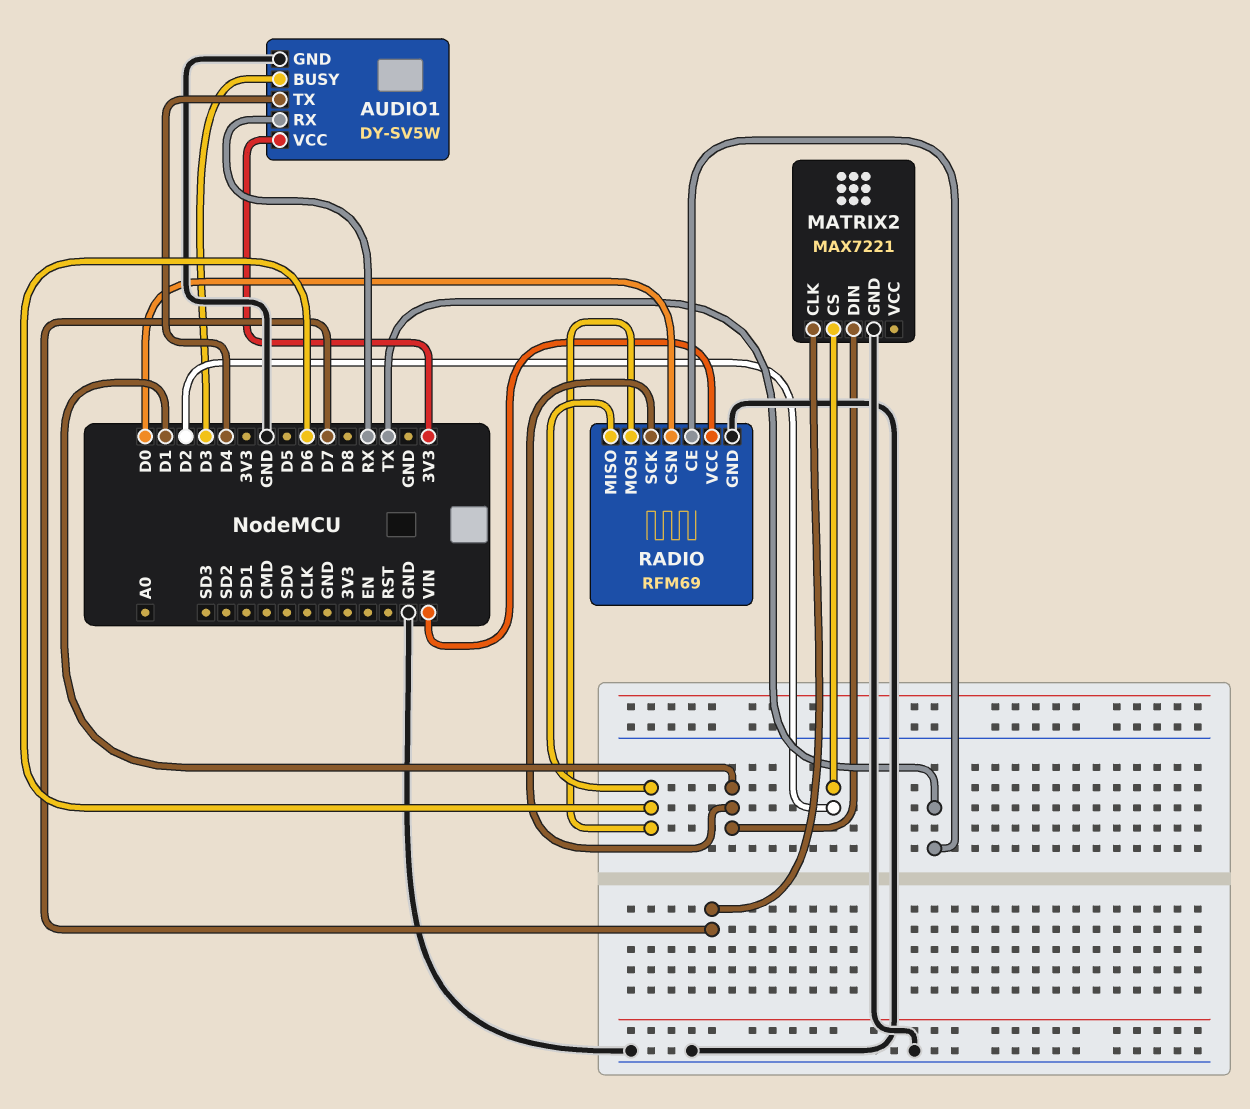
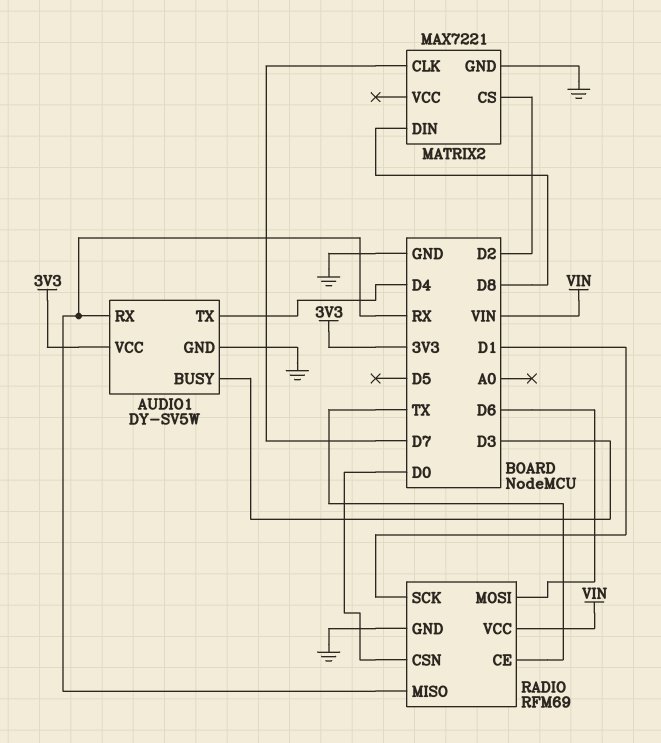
MATRIX2 pin DIN: D1 -> D8
RADIO pin MISO: D6 -> RX

